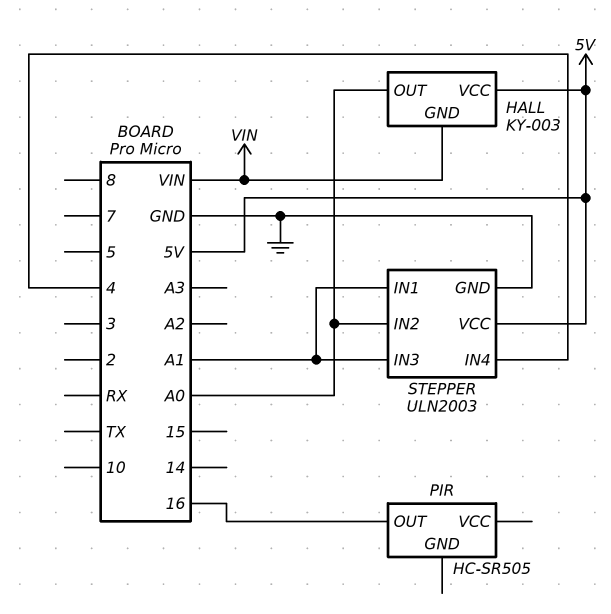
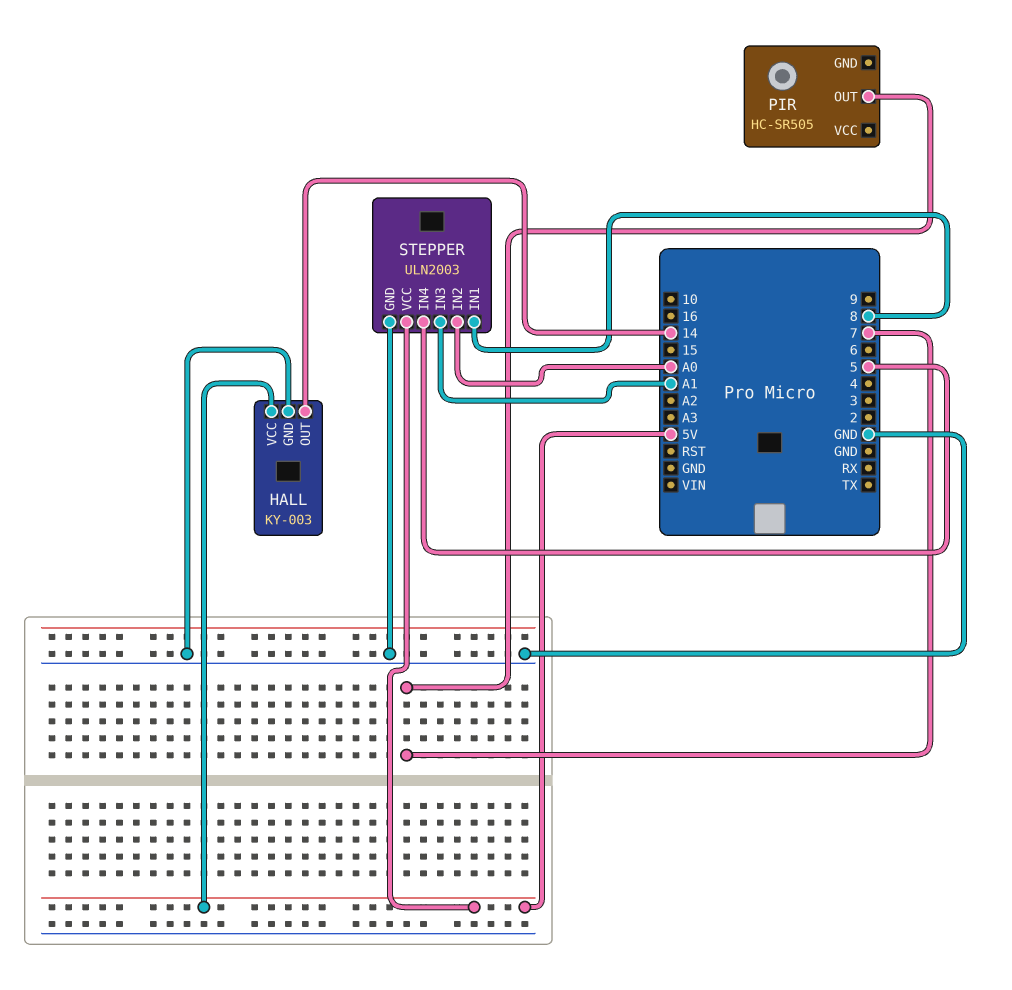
HALL pin GND: VIN -> GND
HALL pin OUT: A0 -> 14
PIR pin OUT: 16 -> 7
STEPPER pin IN1: A1 -> 8
STEPPER pin IN4: 4 -> 5

